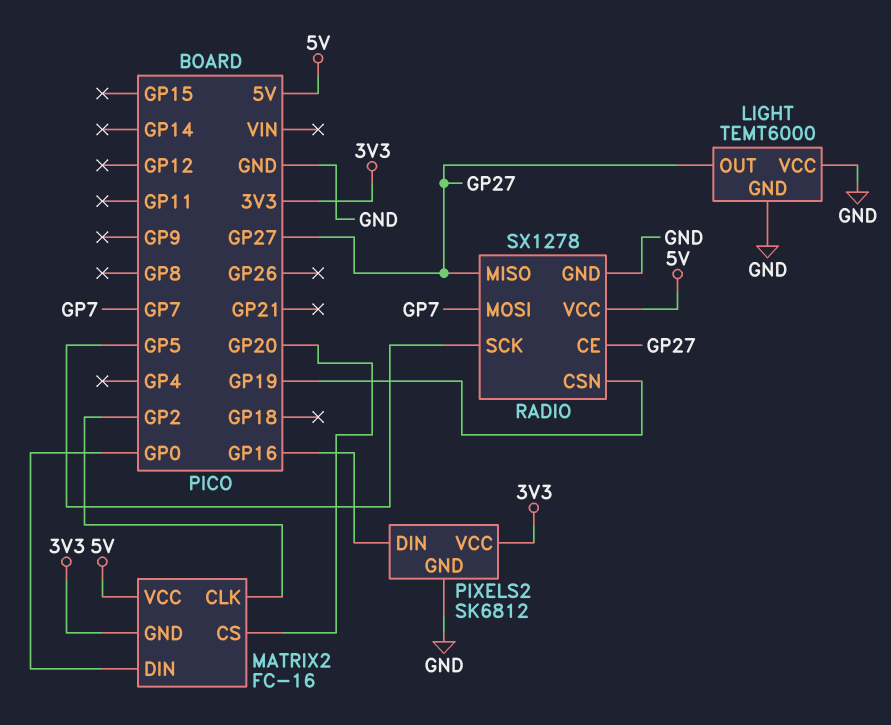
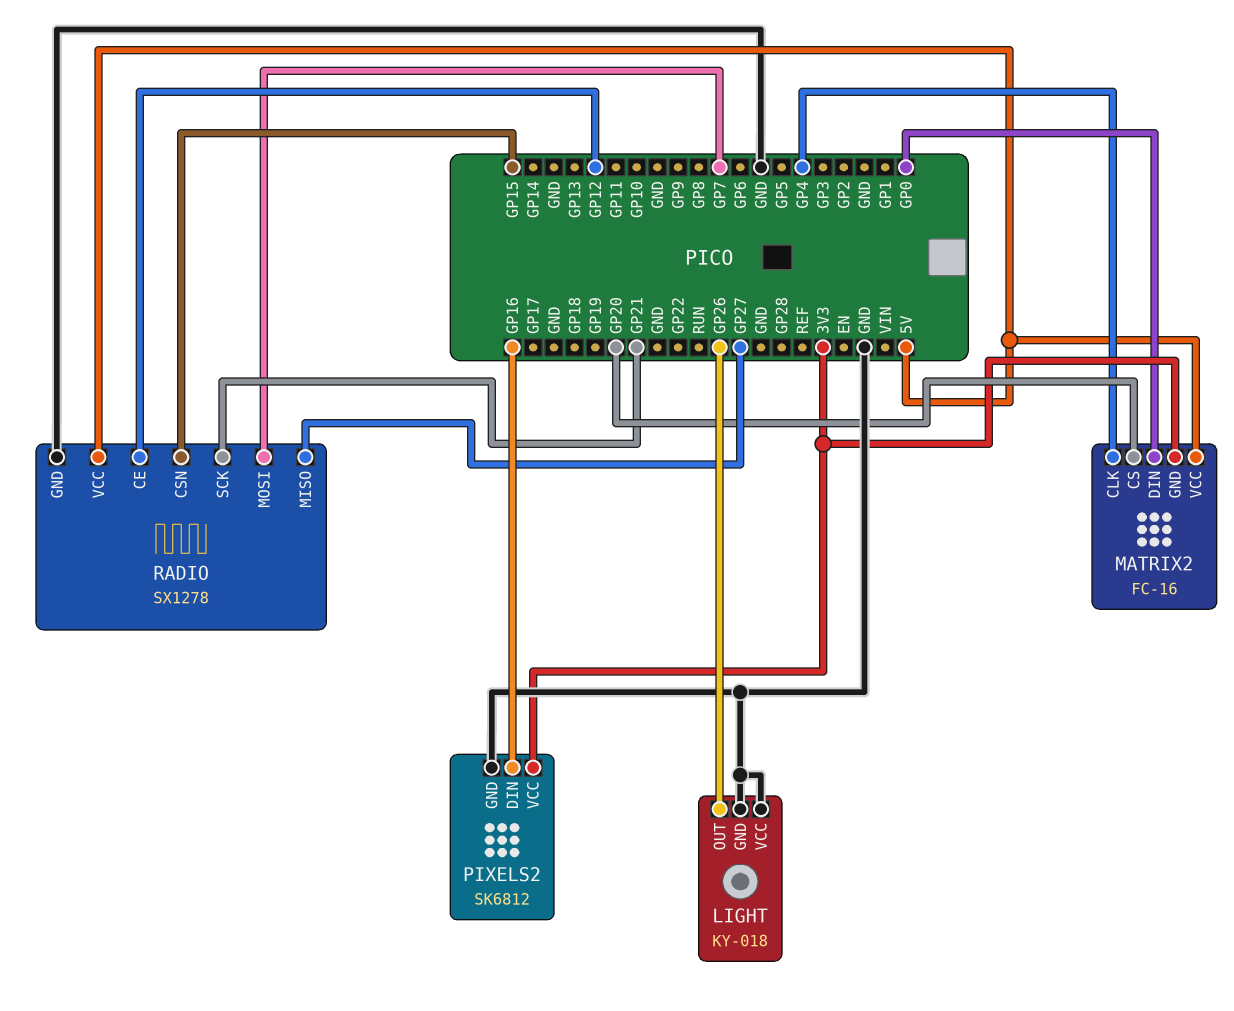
LIGHT: TEMT6000 -> KY-018
LIGHT pin OUT: GP27 -> GP26
MATRIX2 pin CLK: GP2 -> GP4
RADIO pin CE: GP27 -> GP12
RADIO pin CSN: GP19 -> GP15
RADIO pin SCK: GP5 -> GP21

